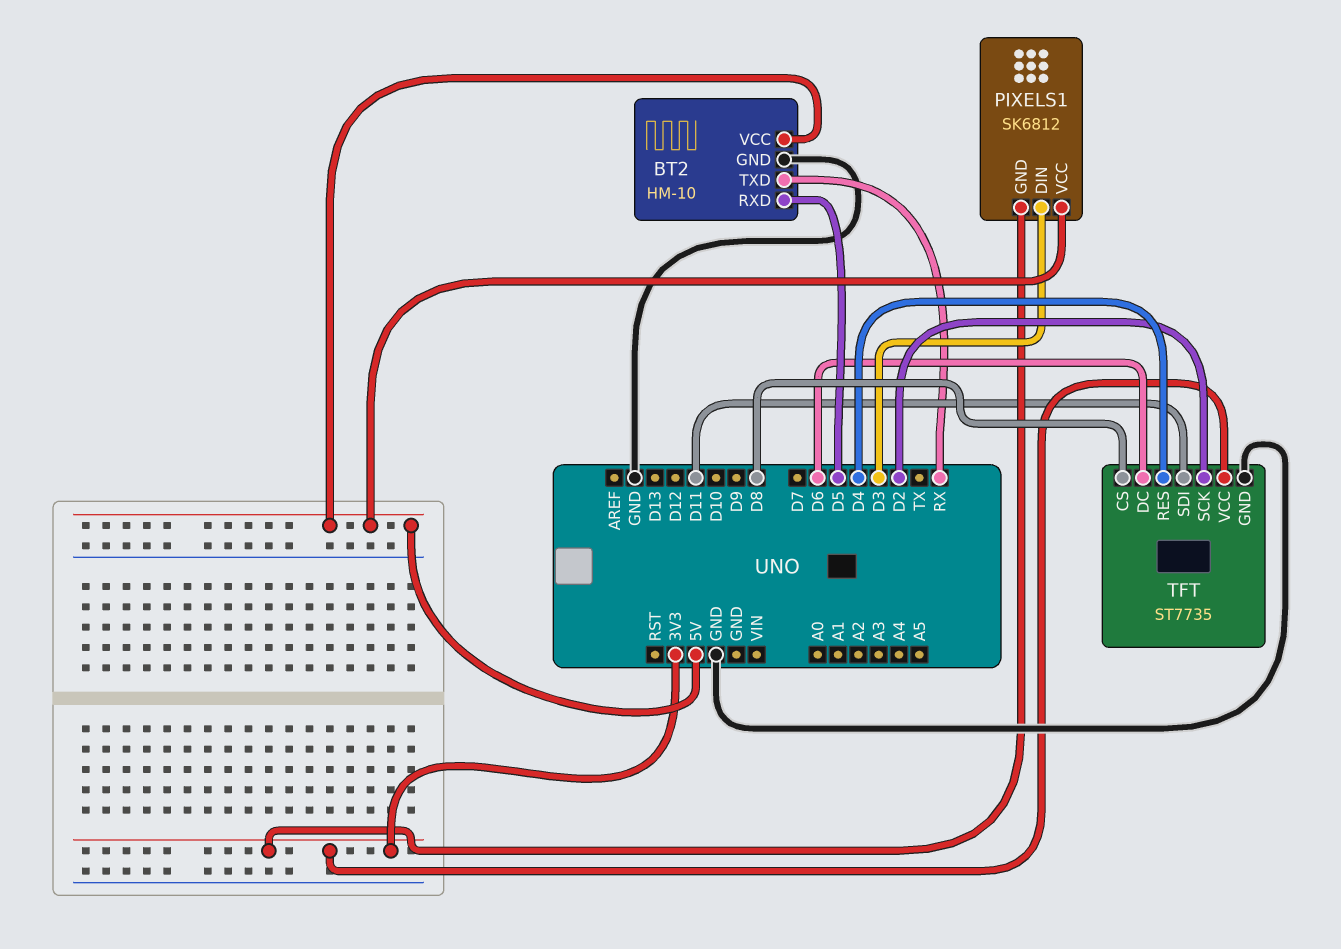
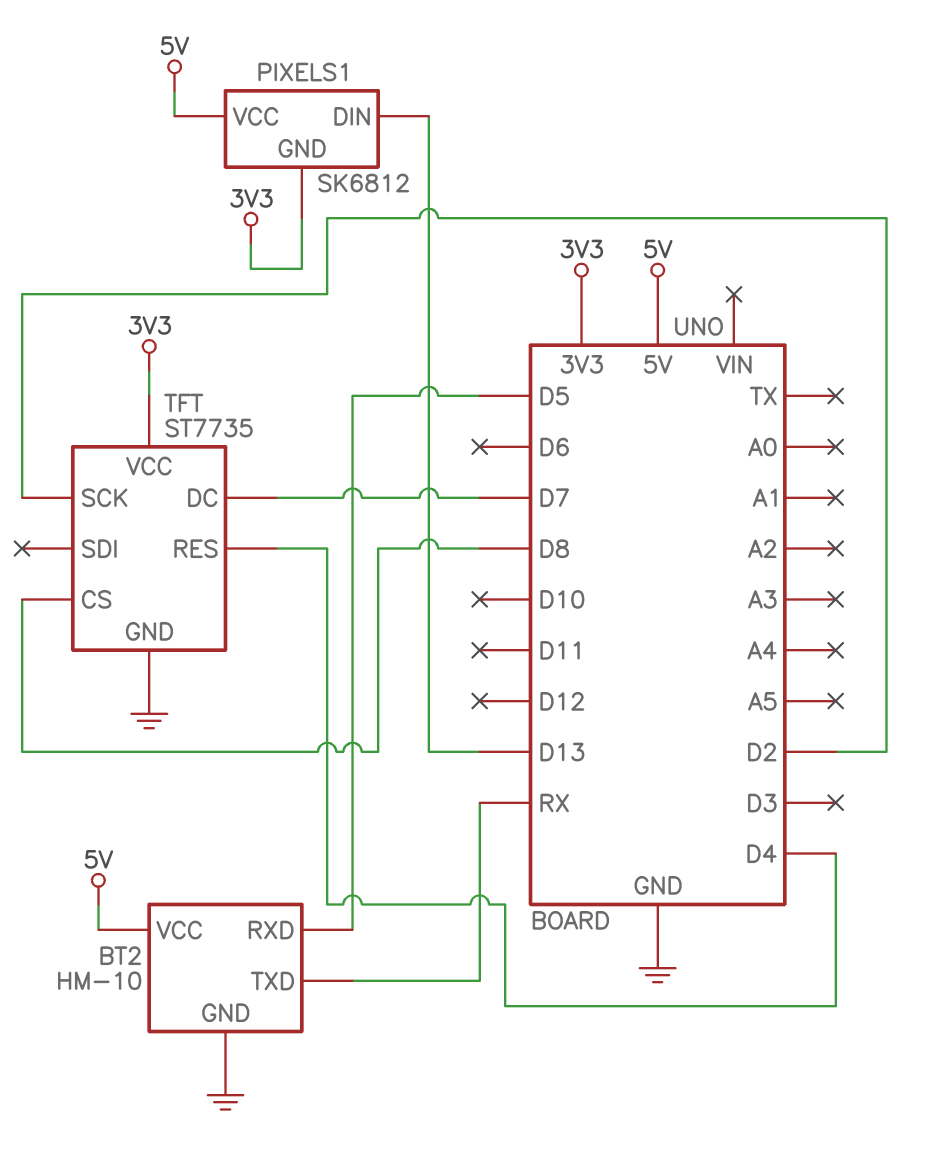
PIXELS1 pin DIN: D3 -> D13
TFT pin DC: D6 -> D7
TFT pin SDI: D11 -> none

